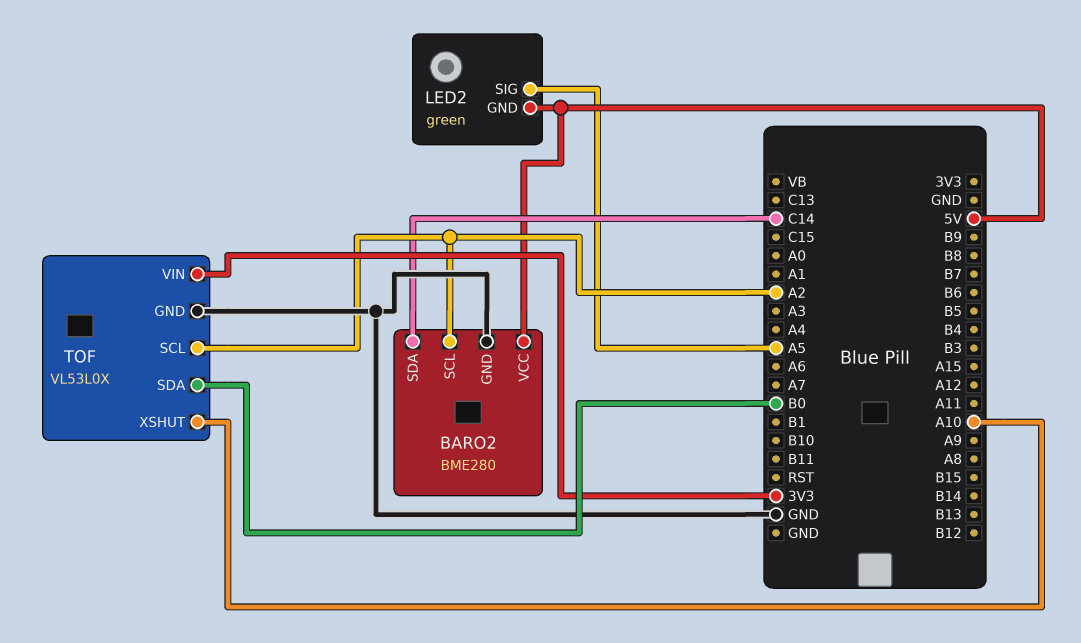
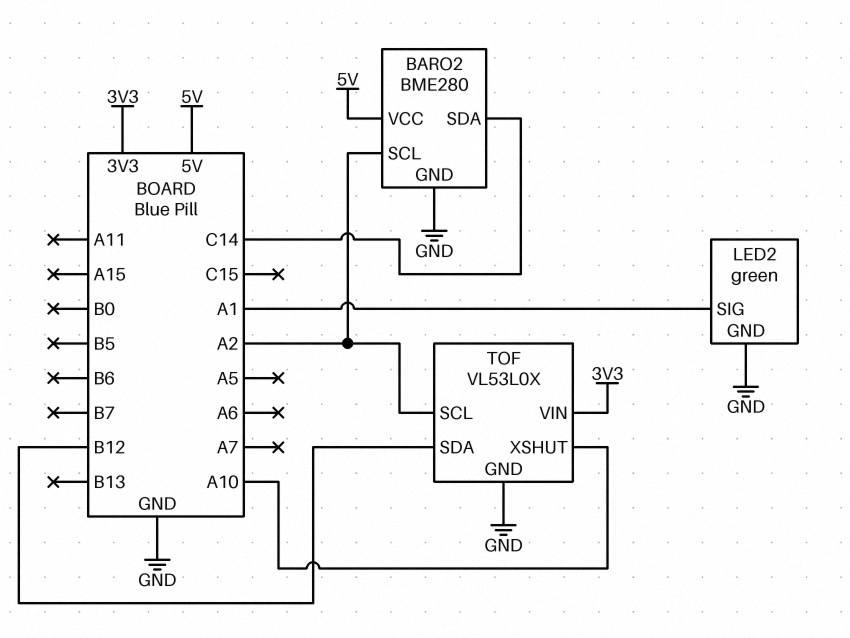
LED2 pin GND: 5V -> GND
LED2 pin SIG: A5 -> A1
TOF pin SDA: B0 -> B12

